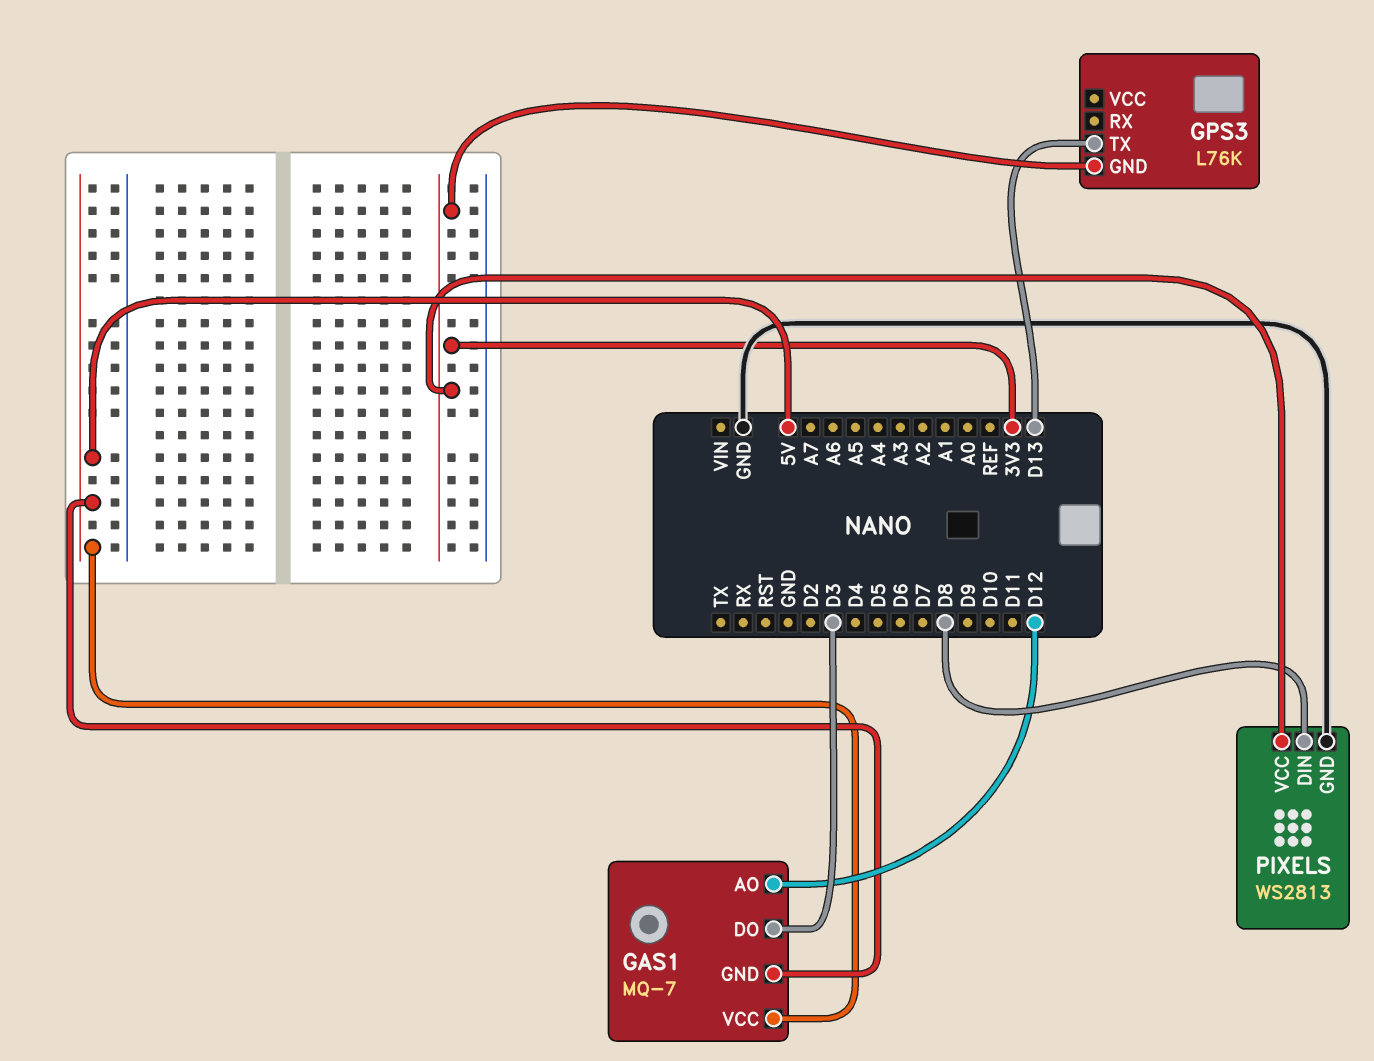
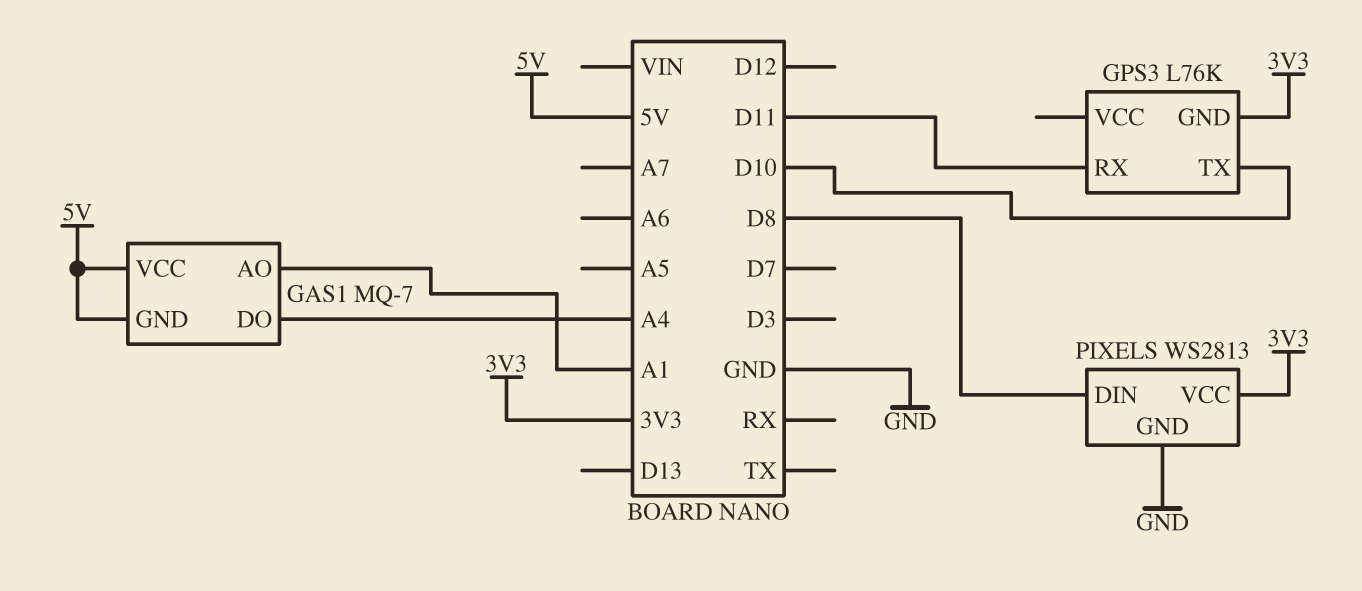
GAS1 pin AO: D12 -> A1
GAS1 pin DO: D3 -> A4
GPS3 pin RX: none -> D11
GPS3 pin TX: D13 -> D10

